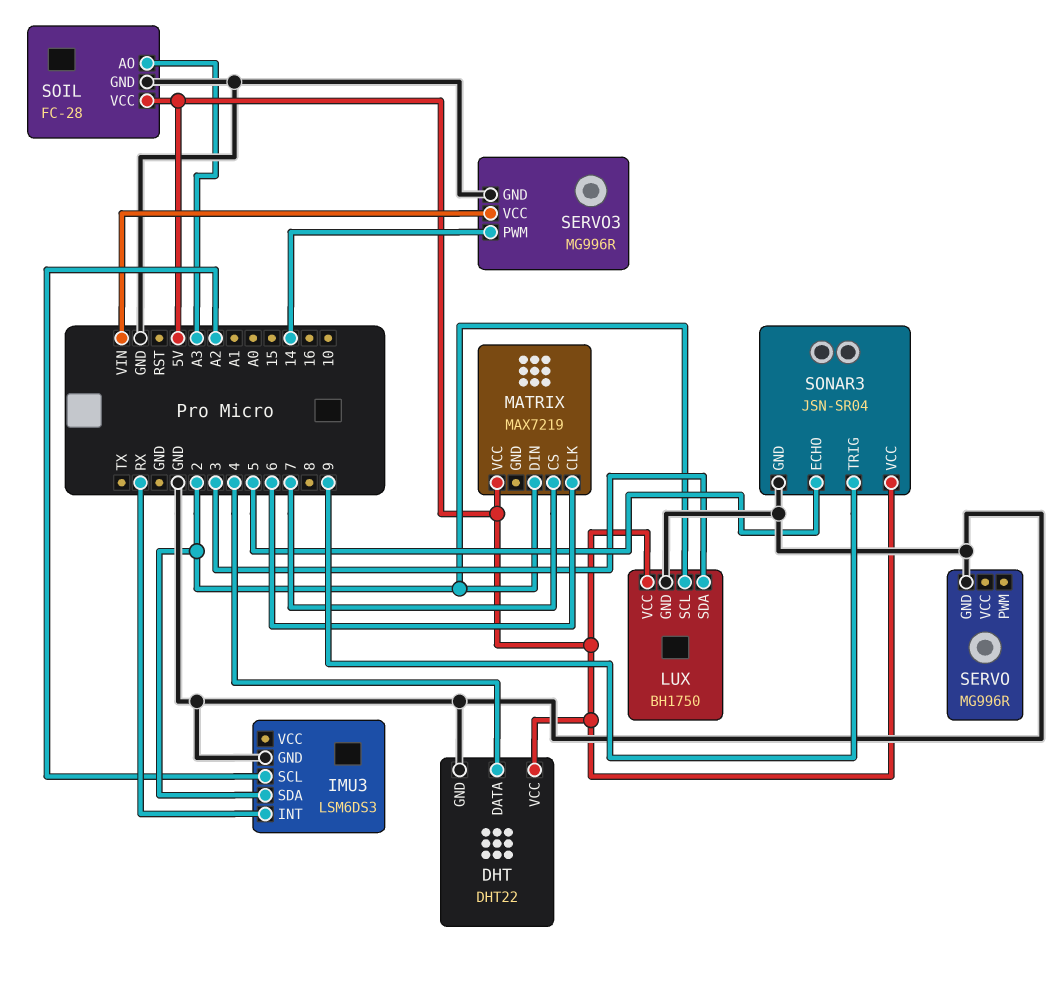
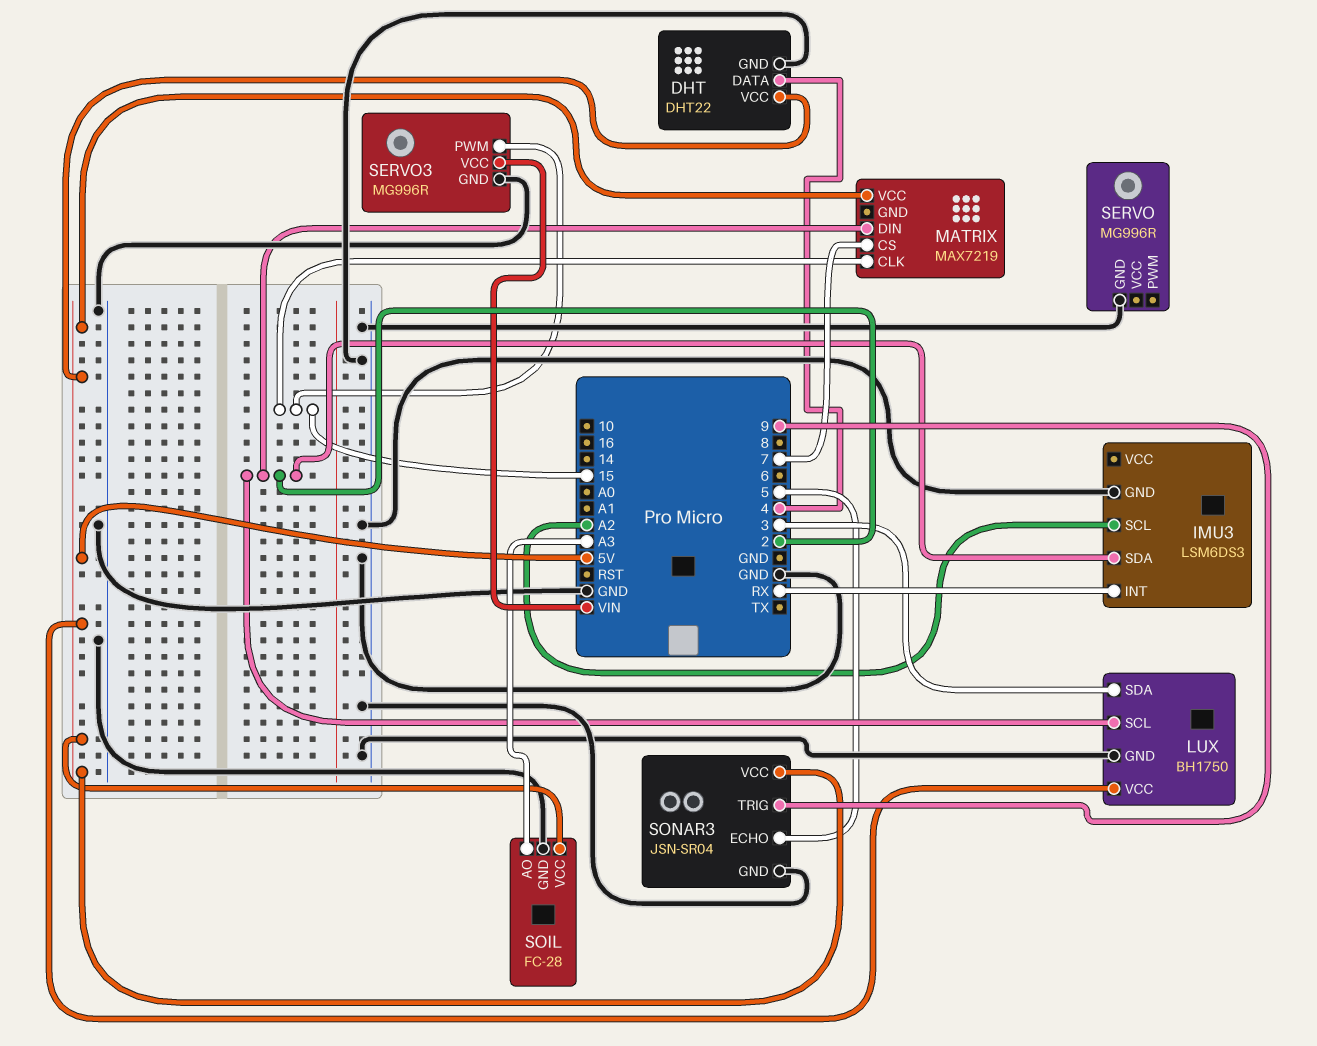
MATRIX pin CLK: 6 -> 15
SERVO3 pin PWM: 14 -> 15

